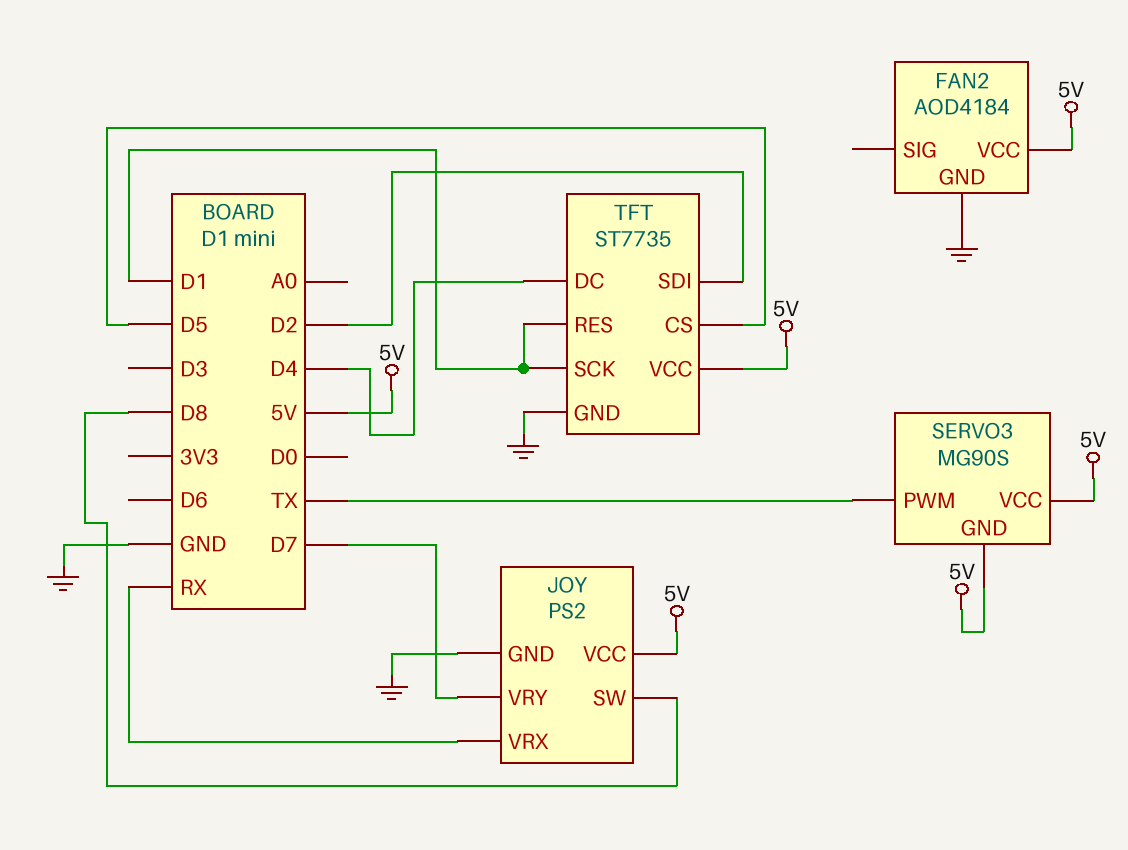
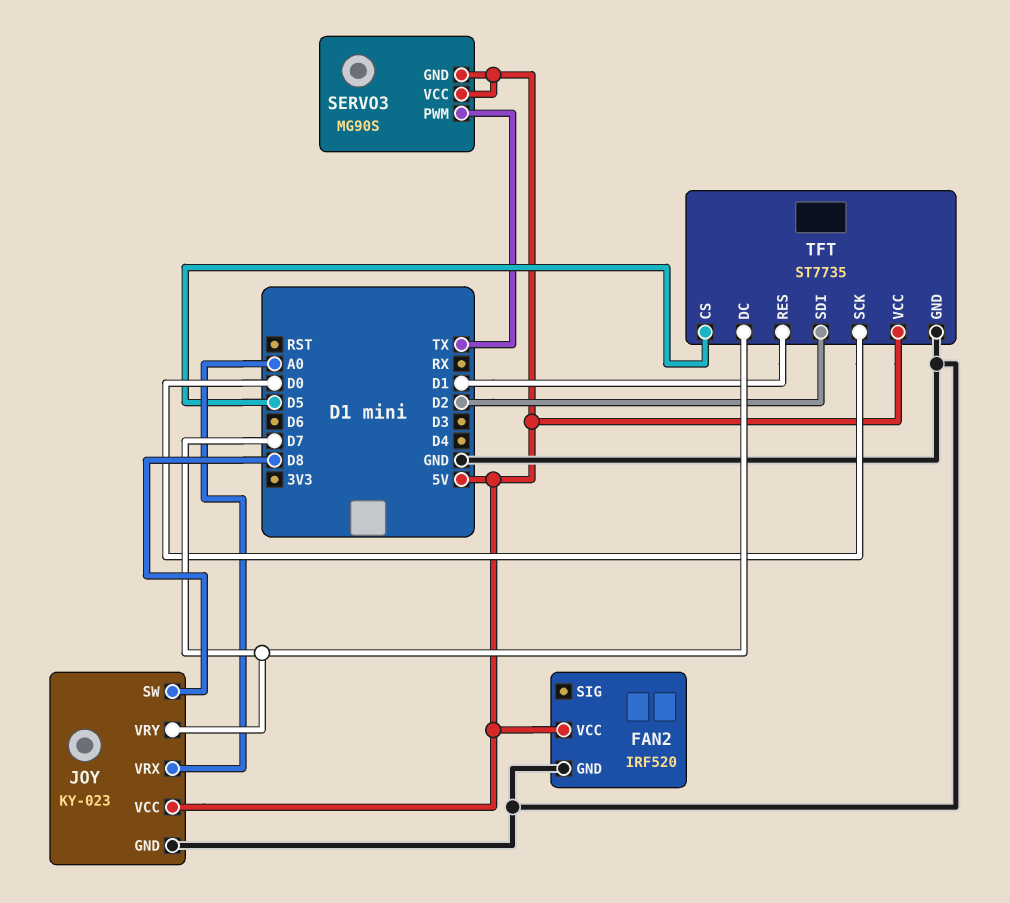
FAN2: AOD4184 -> IRF520
JOY: PS2 -> KY-023
JOY pin VRX: RX -> A0
TFT pin DC: D4 -> D7
TFT pin SCK: D1 -> D0

